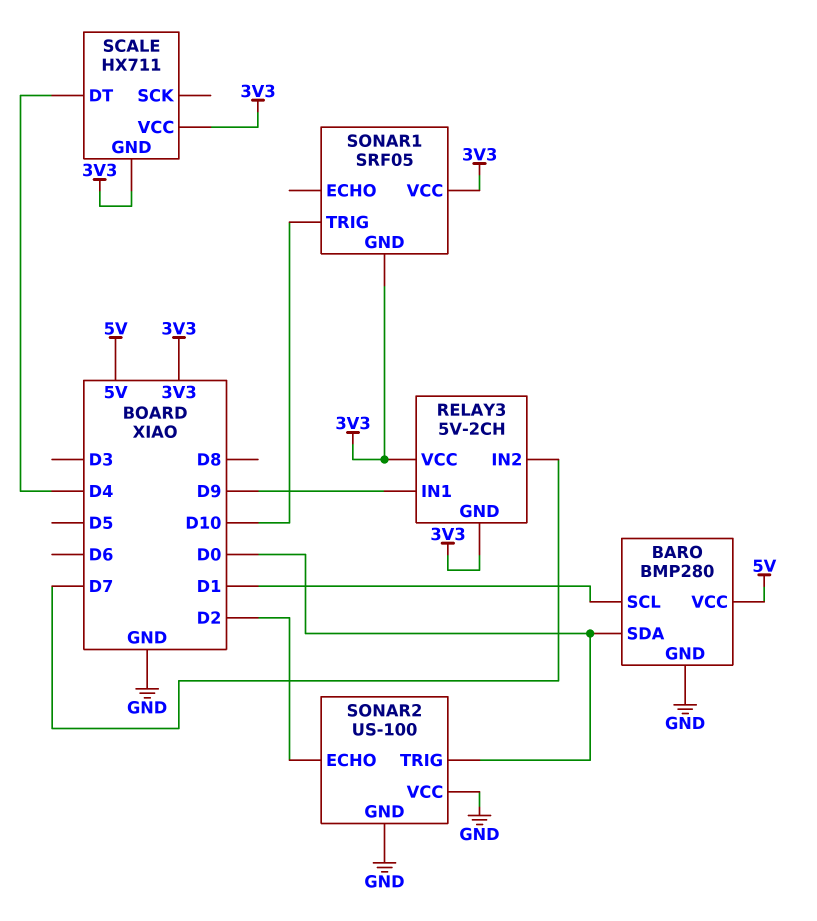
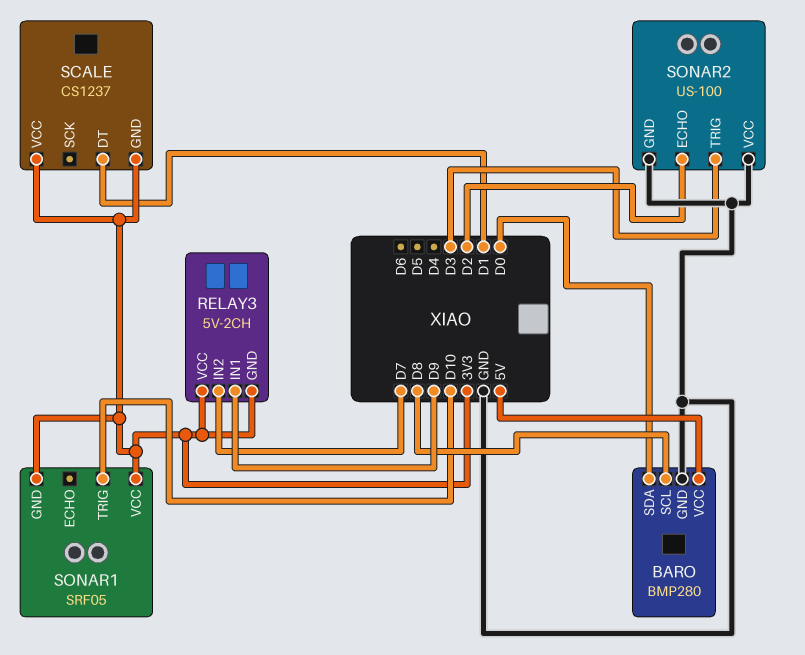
BARO pin SCL: D1 -> D8
SCALE: HX711 -> CS1237
SCALE pin DT: D4 -> D1
SONAR2 pin TRIG: D0 -> D3

